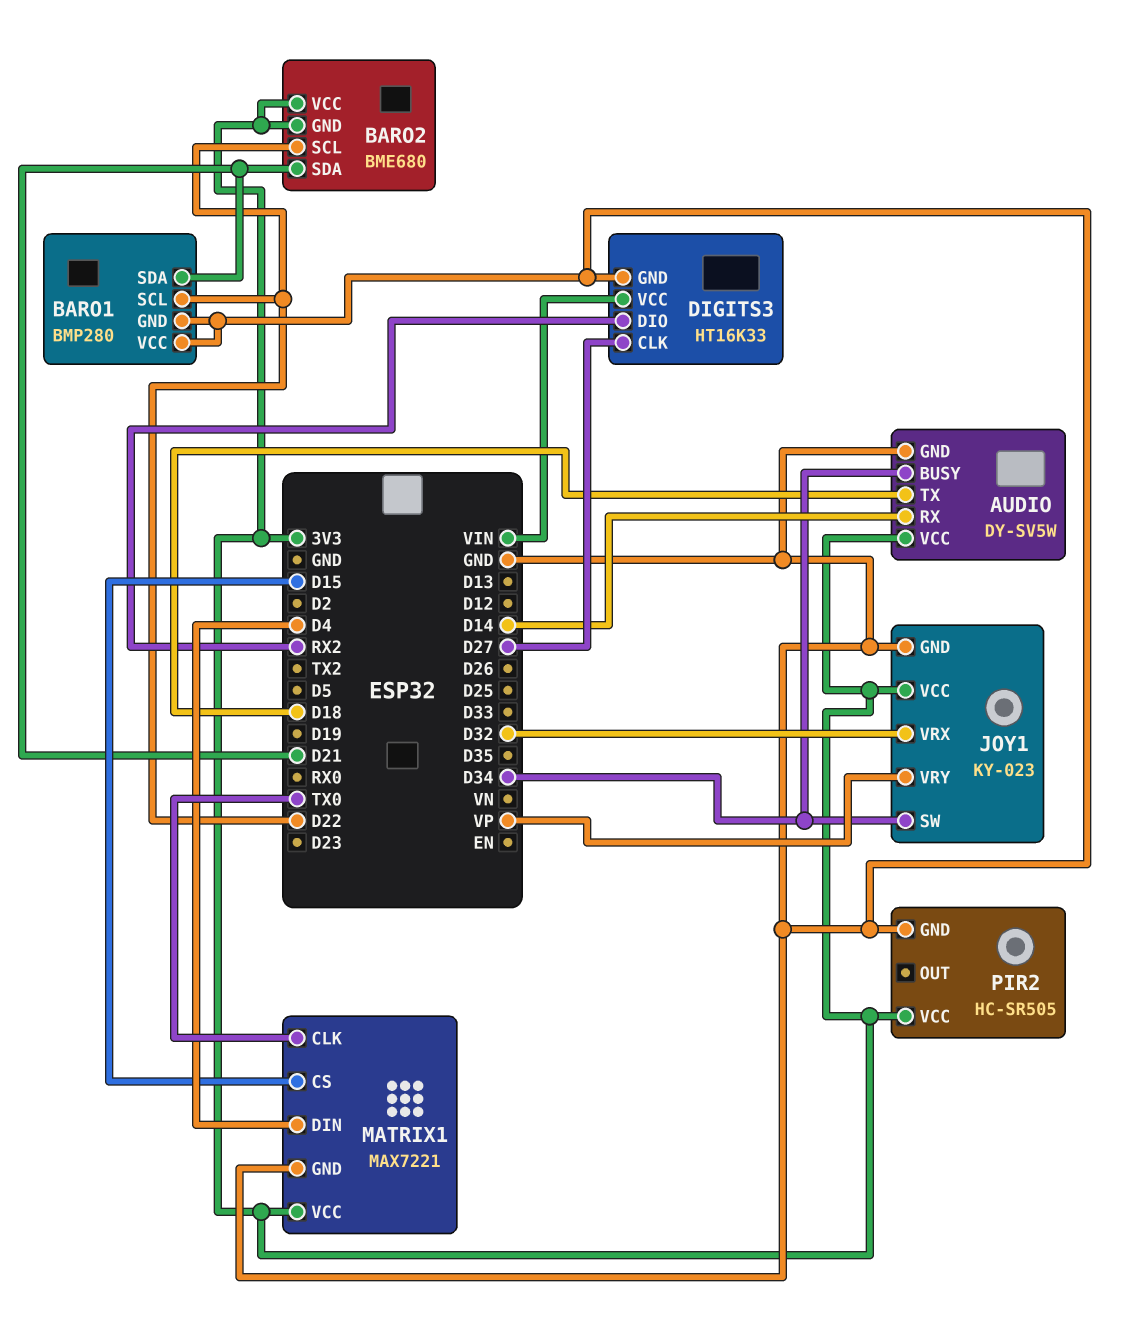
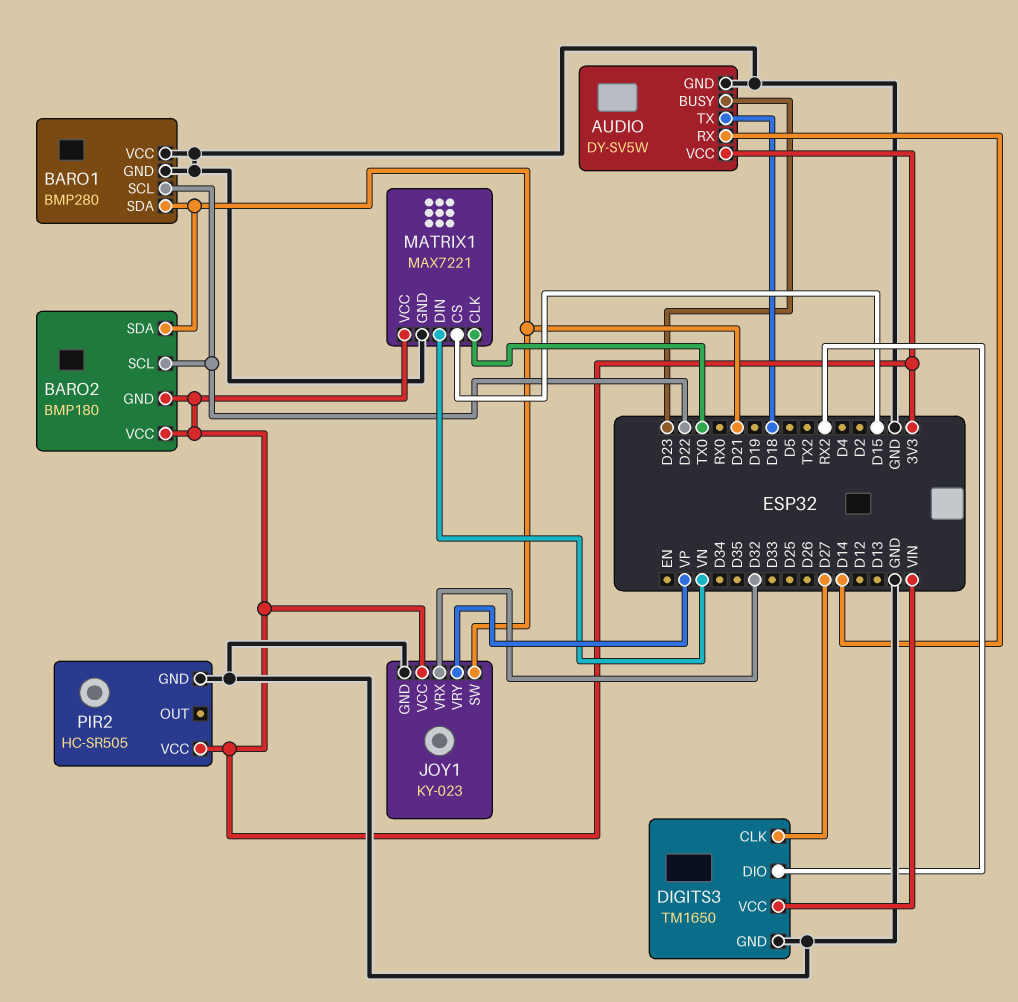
AUDIO pin BUSY: D34 -> D23
BARO2: BME680 -> BMP180
DIGITS3: HT16K33 -> TM1650
JOY1 pin SW: D34 -> D21
MATRIX1 pin DIN: D4 -> VN

